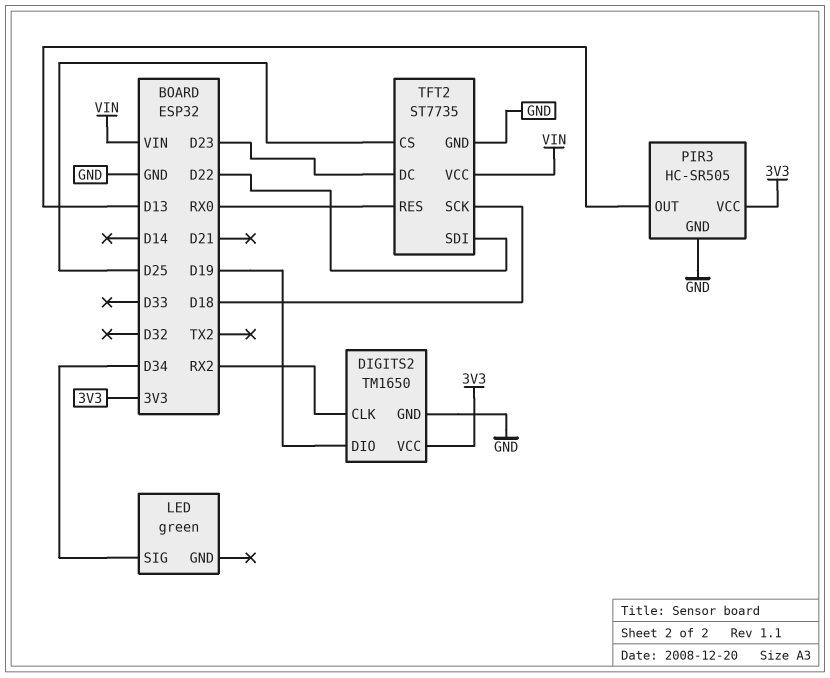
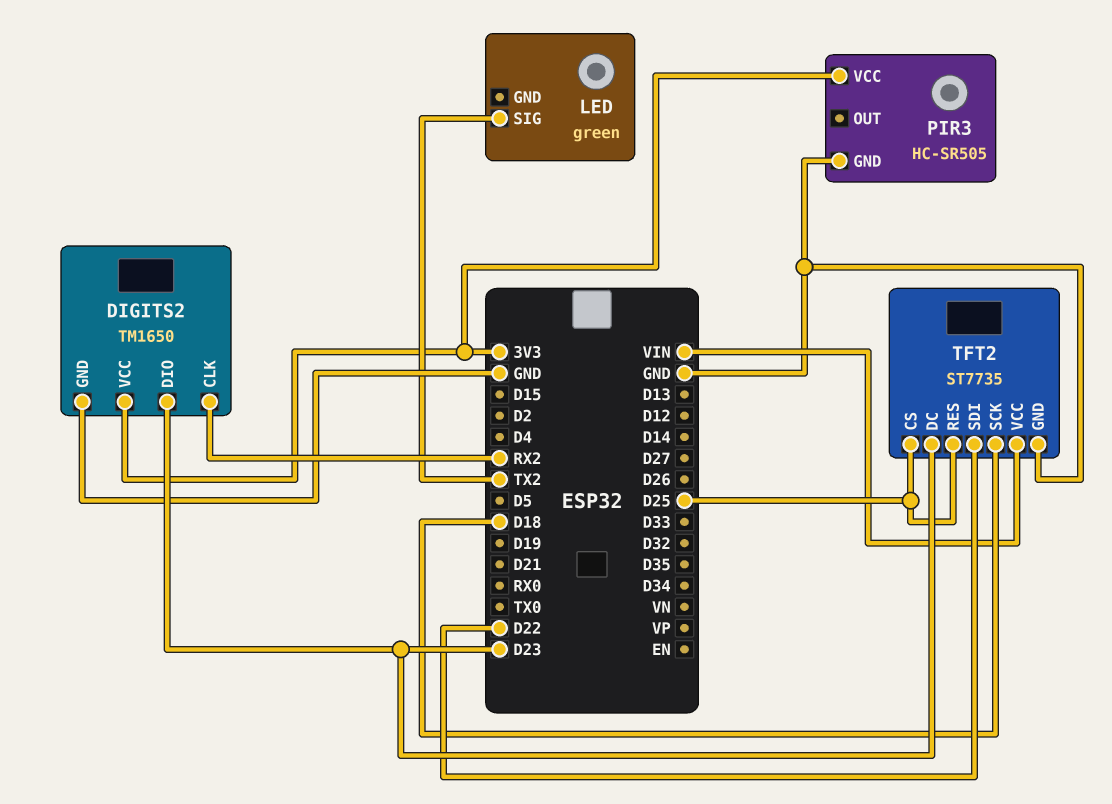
DIGITS2 pin DIO: D19 -> D23
LED pin SIG: D34 -> TX2
PIR3 pin OUT: D13 -> none
TFT2 pin RES: RX0 -> D25

